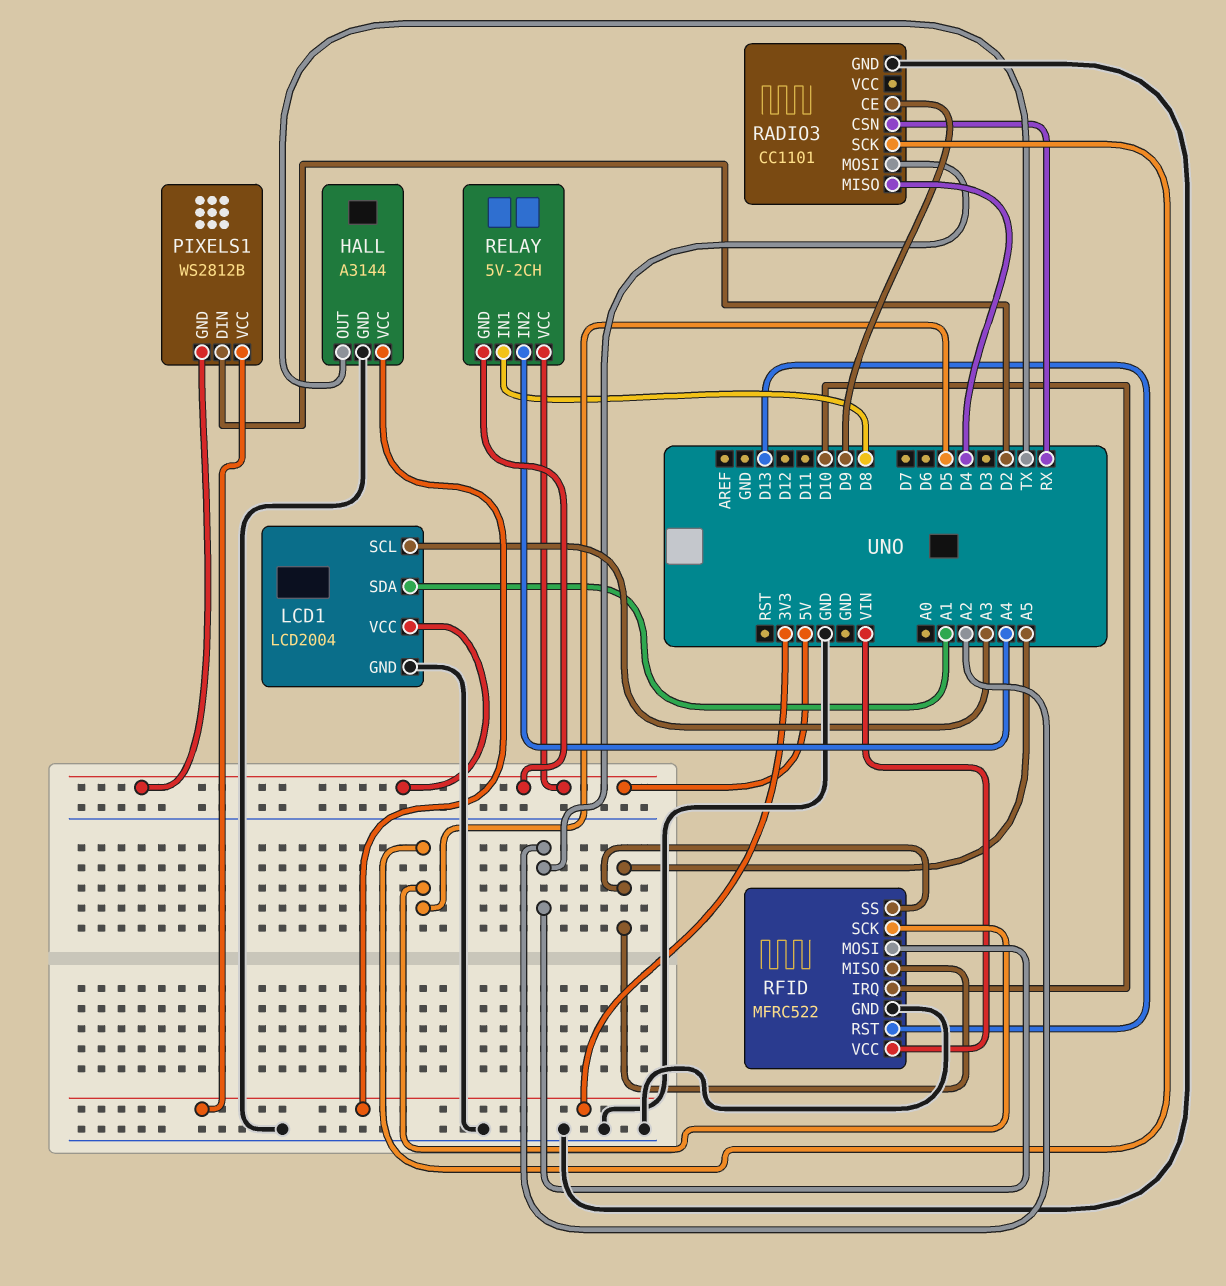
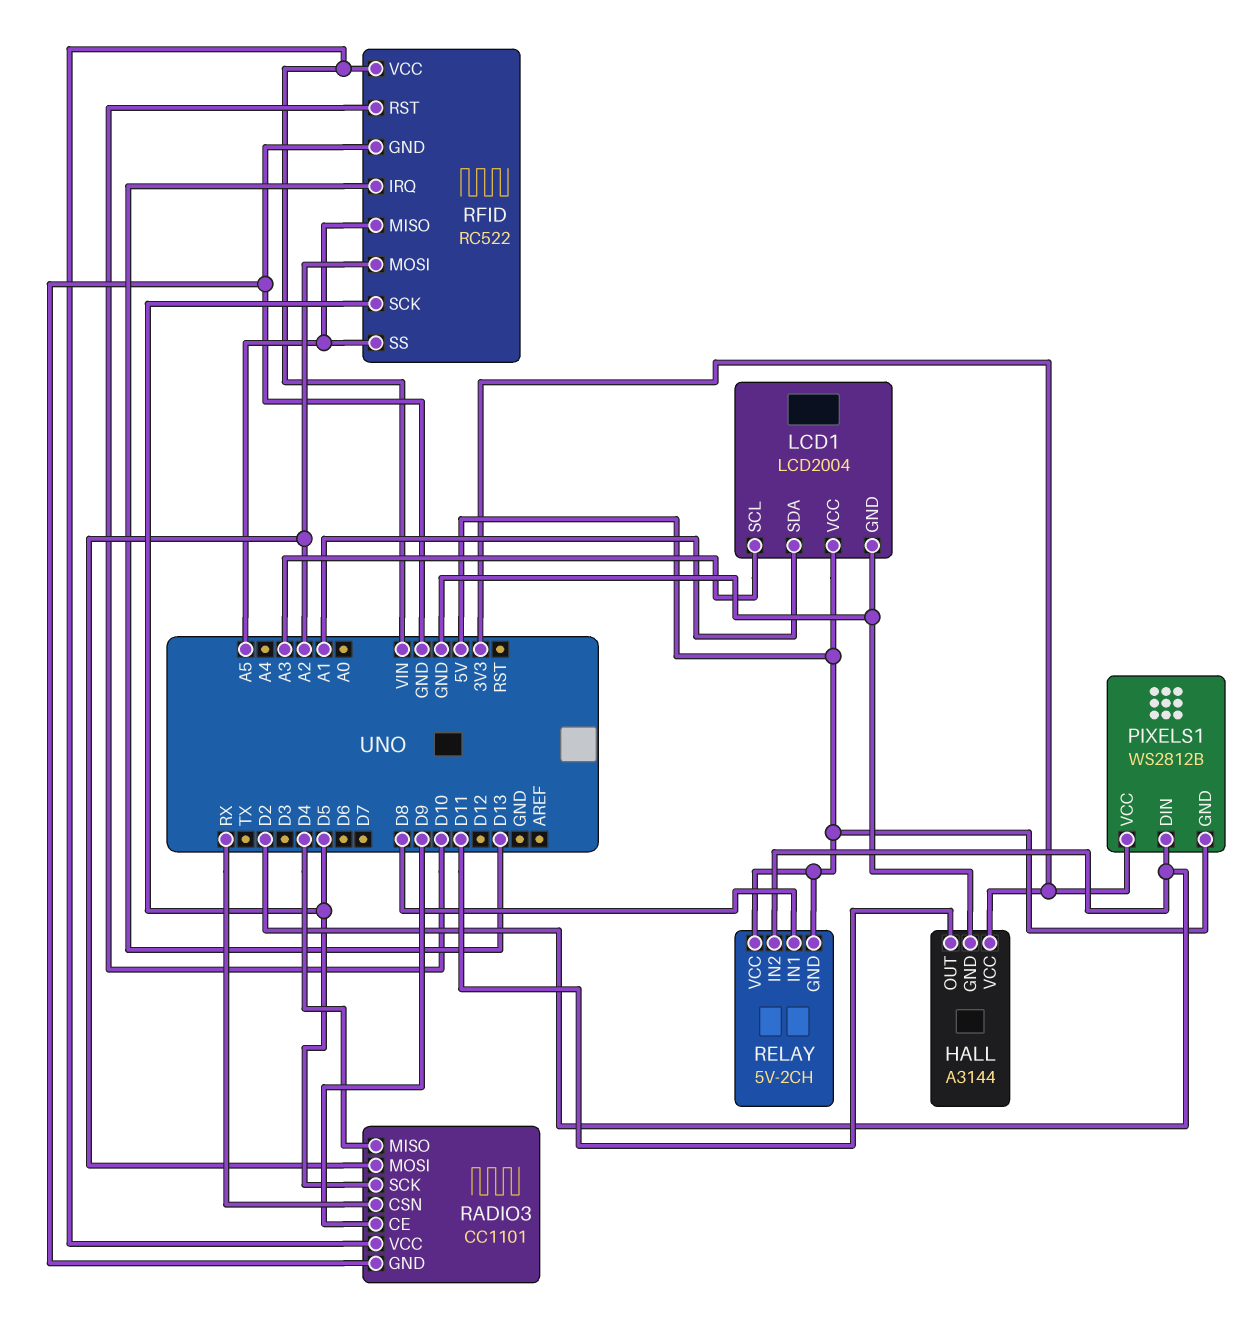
HALL pin OUT: TX -> D11
RADIO3 pin VCC: none -> VIN
RELAY pin IN2: A4 -> D2
RFID: MFRC522 -> RC522
RFID pin IRQ: D10 -> D13
RFID pin RST: D13 -> D10

